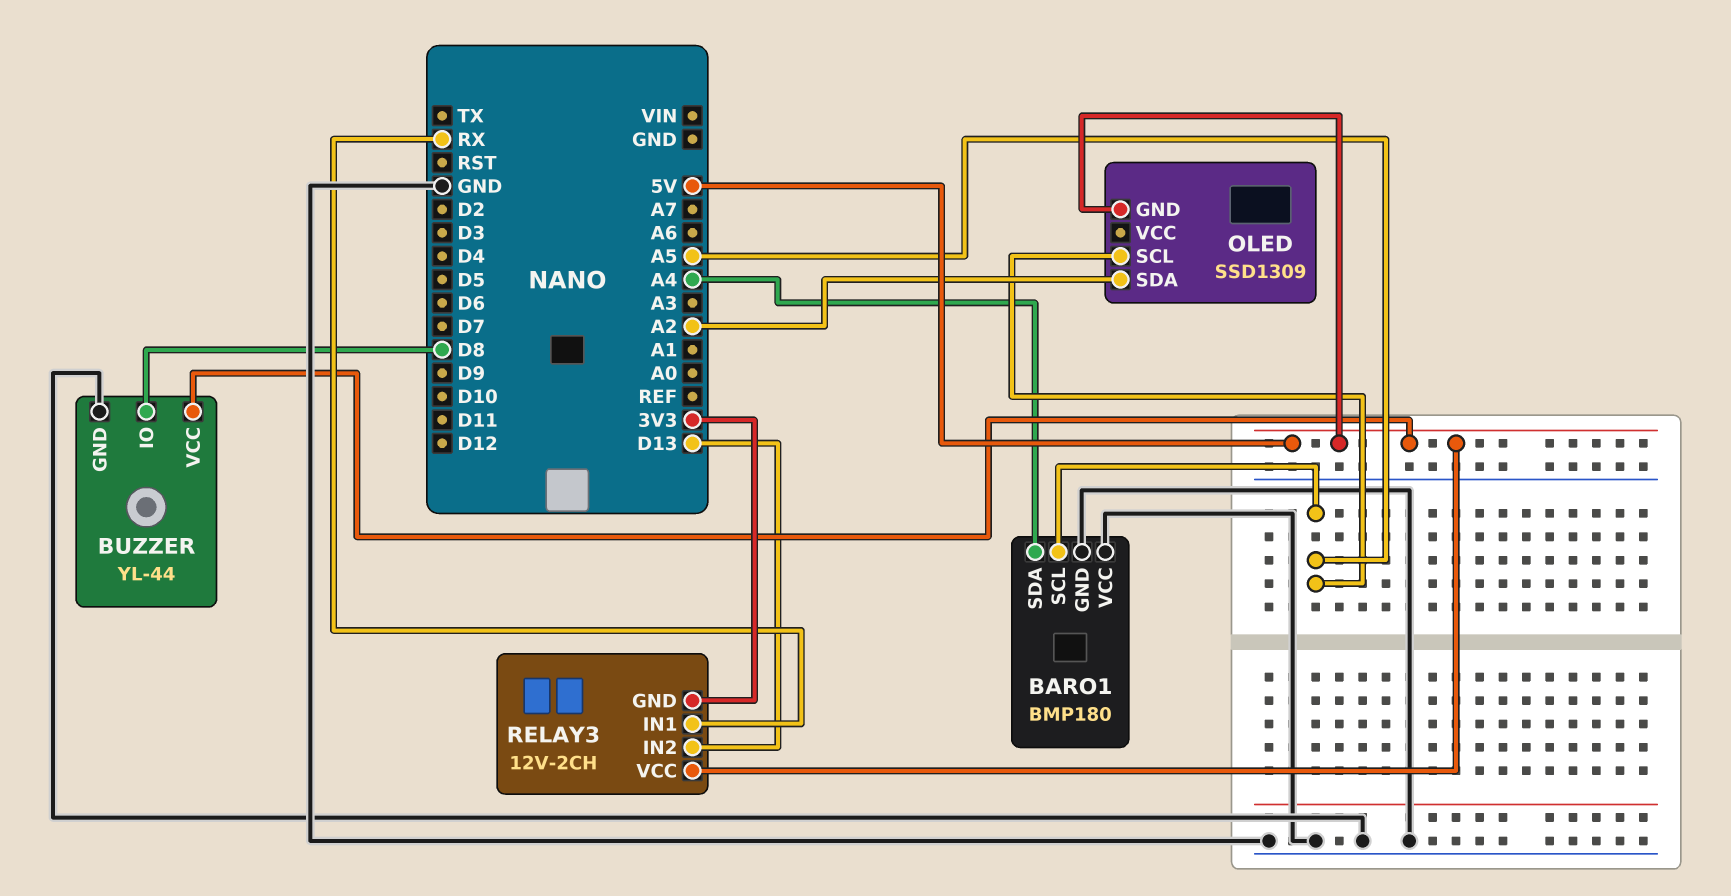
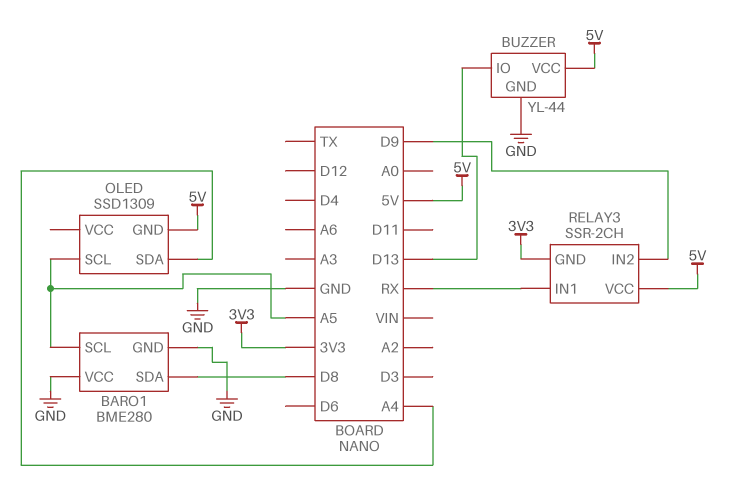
BARO1: BMP180 -> BME280
BARO1 pin SDA: A4 -> D8
BUZZER pin IO: D8 -> D13
OLED pin SDA: A2 -> A4
RELAY3: 12V-2CH -> SSR-2CH
RELAY3 pin IN2: D13 -> D9

